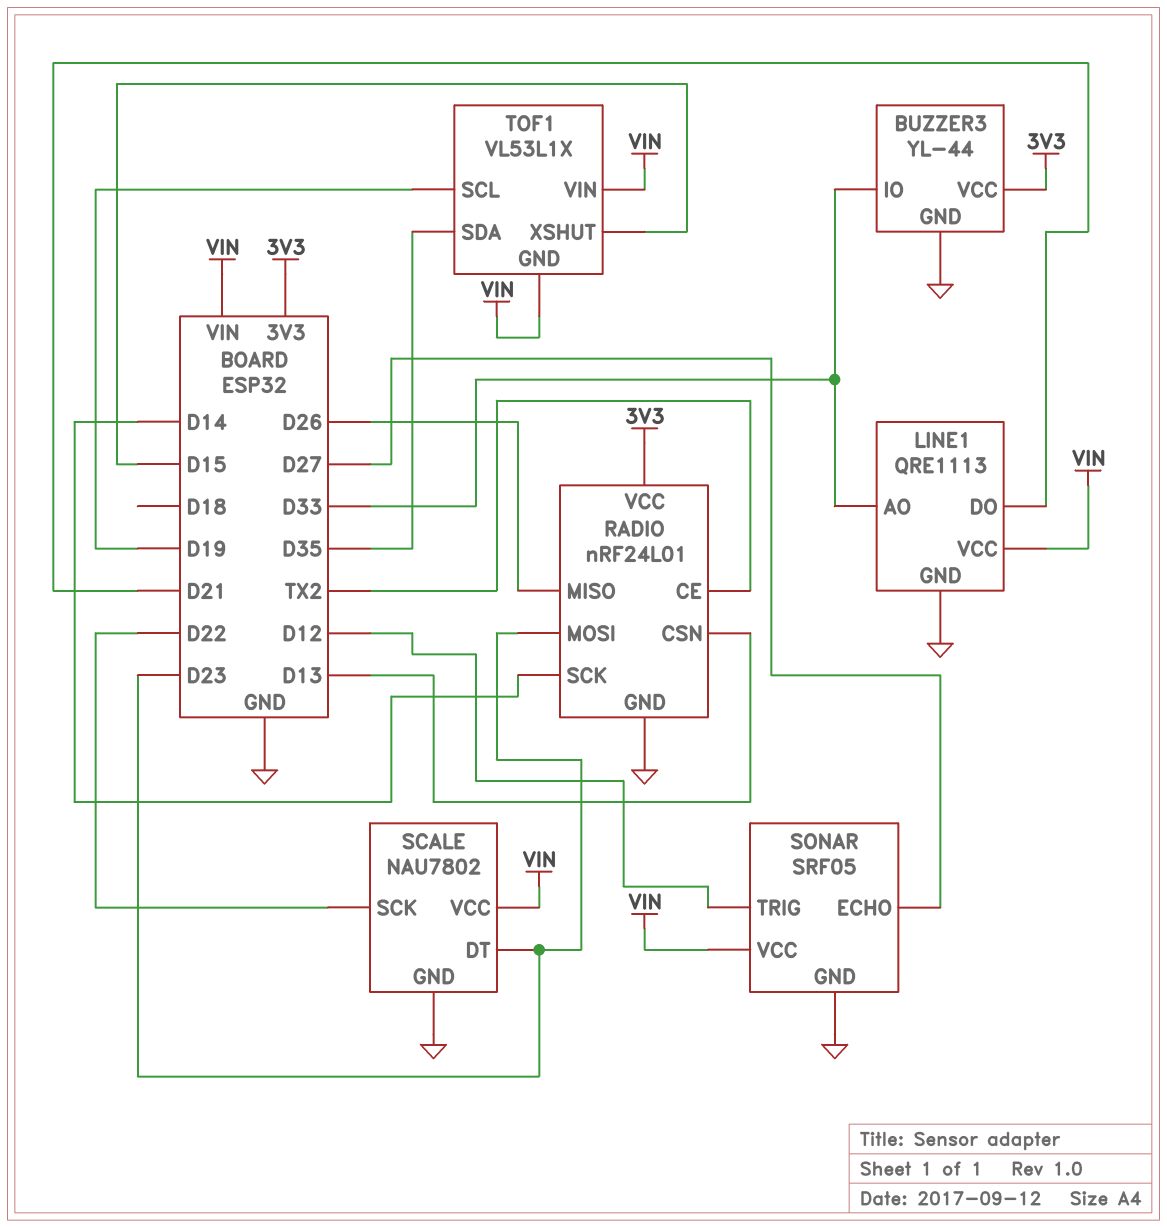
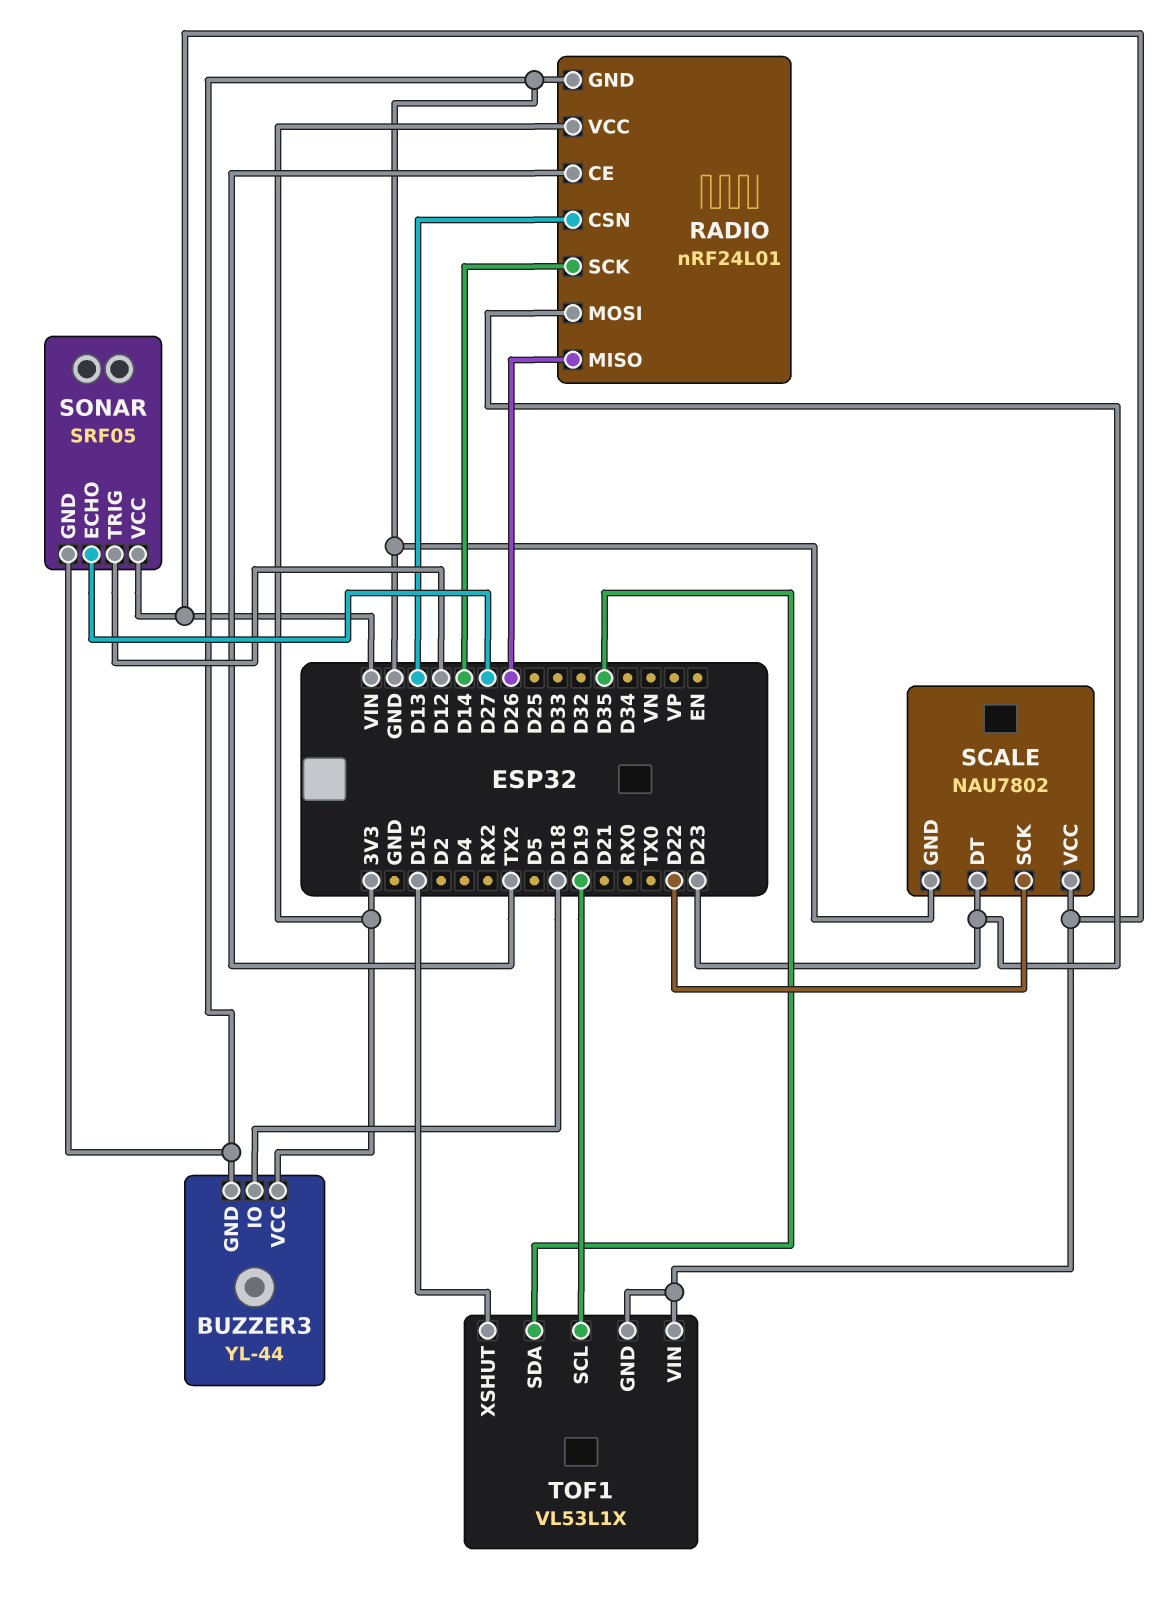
BUZZER3 pin IO: D33 -> D18
LINE1: QRE1113 -> none
LINE1 pin AO: D33 -> none
LINE1 pin DO: D21 -> none
LINE1 pin GND: GND -> none
LINE1 pin VCC: VIN -> none

